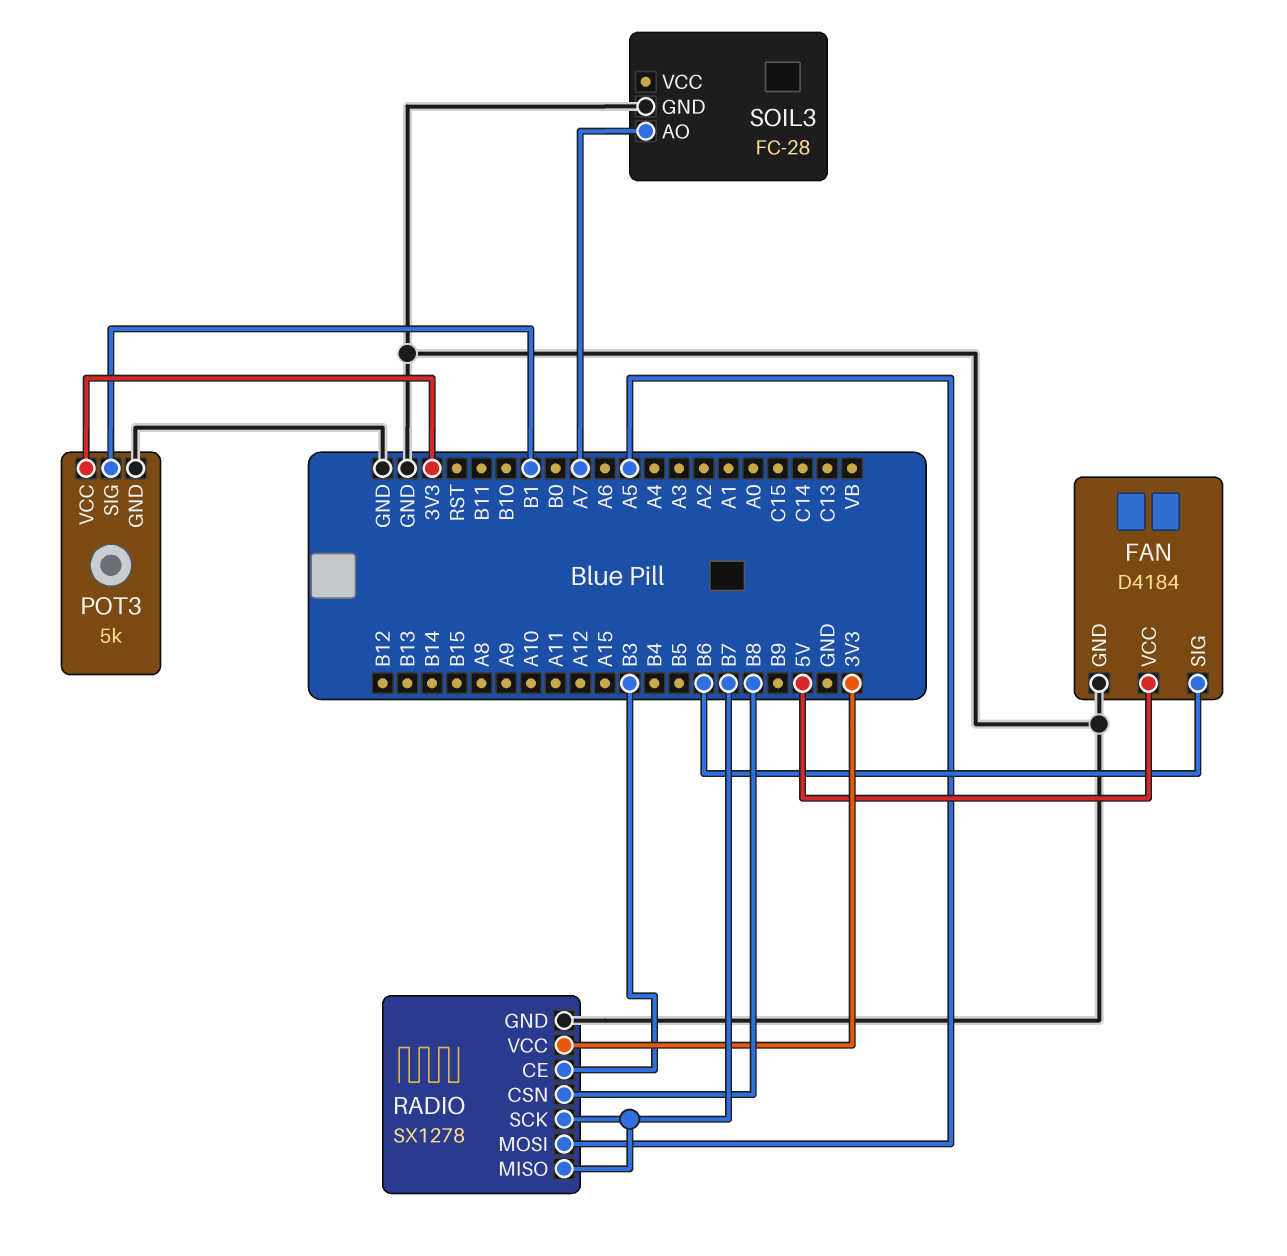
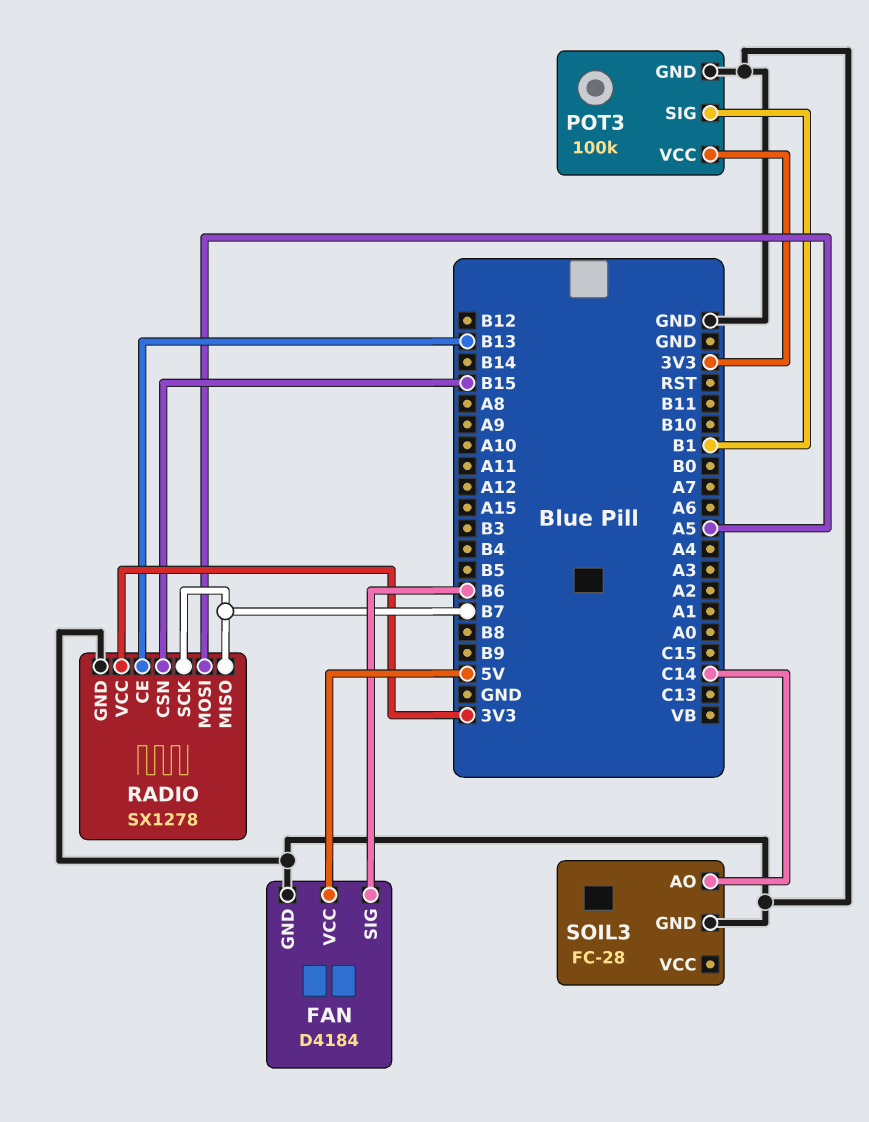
POT3: 5k -> 100k
RADIO pin CE: B3 -> B13
RADIO pin CSN: B8 -> B15
SOIL3 pin AO: A7 -> C14

